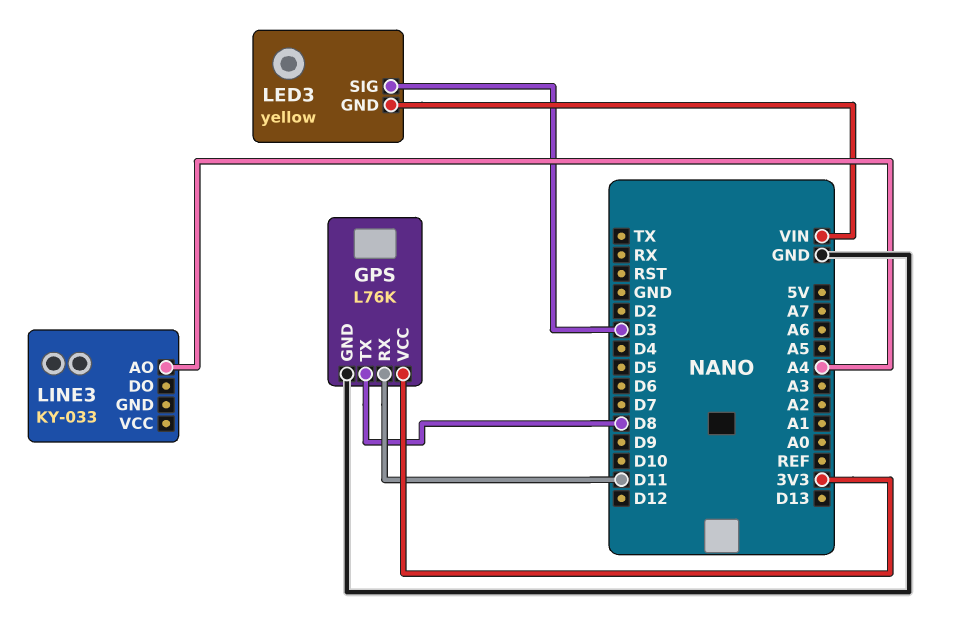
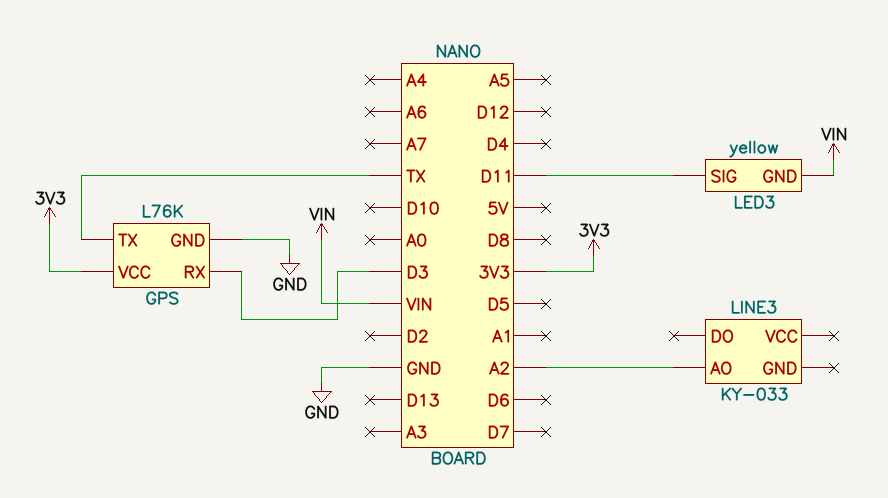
GPS pin RX: D11 -> D3
GPS pin TX: D8 -> TX
LED3 pin SIG: D3 -> D11
LINE3 pin AO: A4 -> A2

